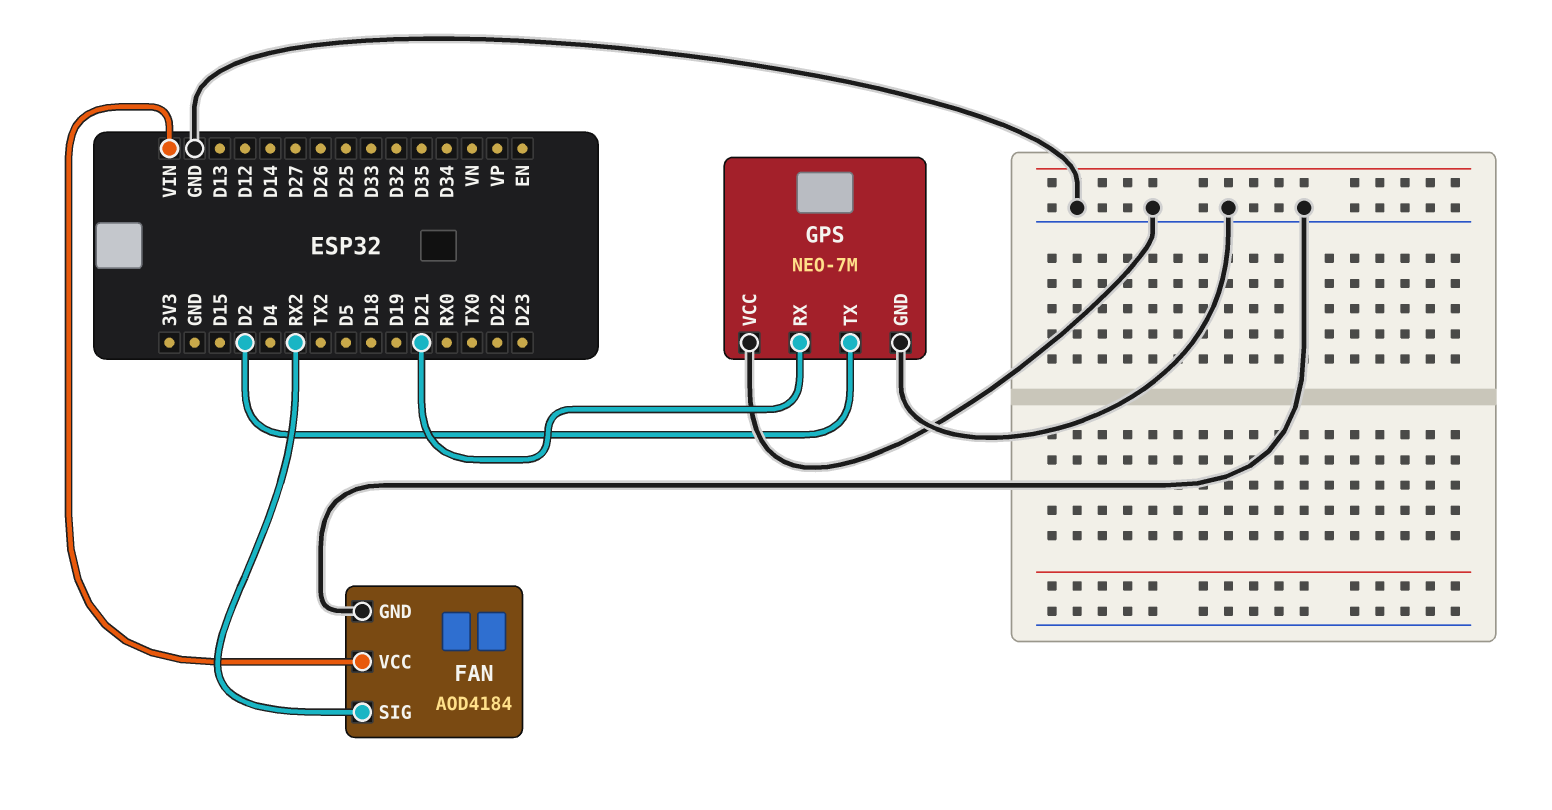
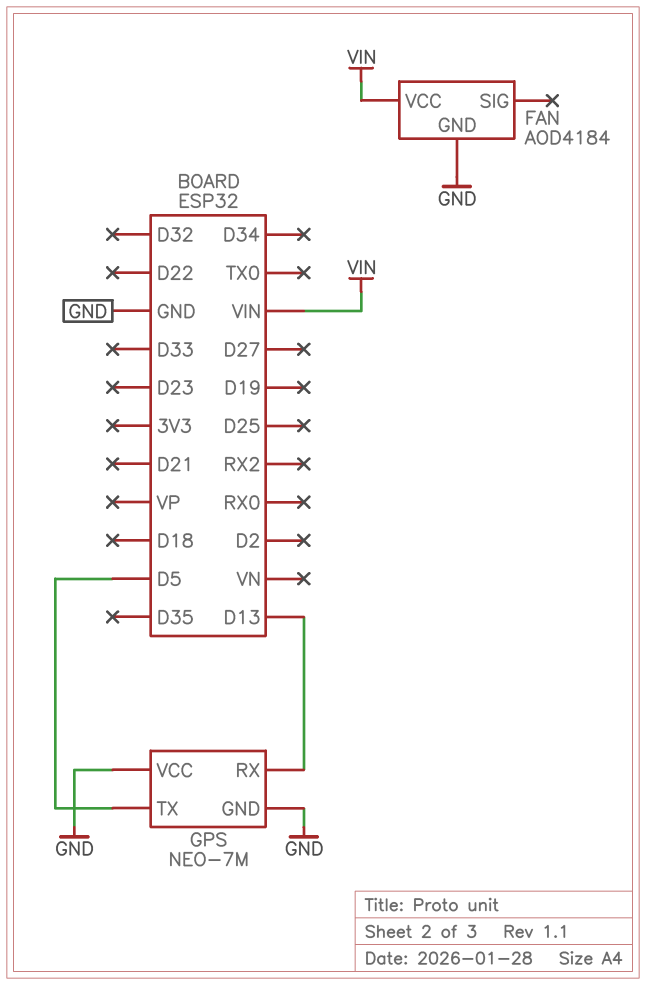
FAN pin SIG: RX2 -> none
GPS pin RX: D21 -> D13
GPS pin TX: D2 -> D5

